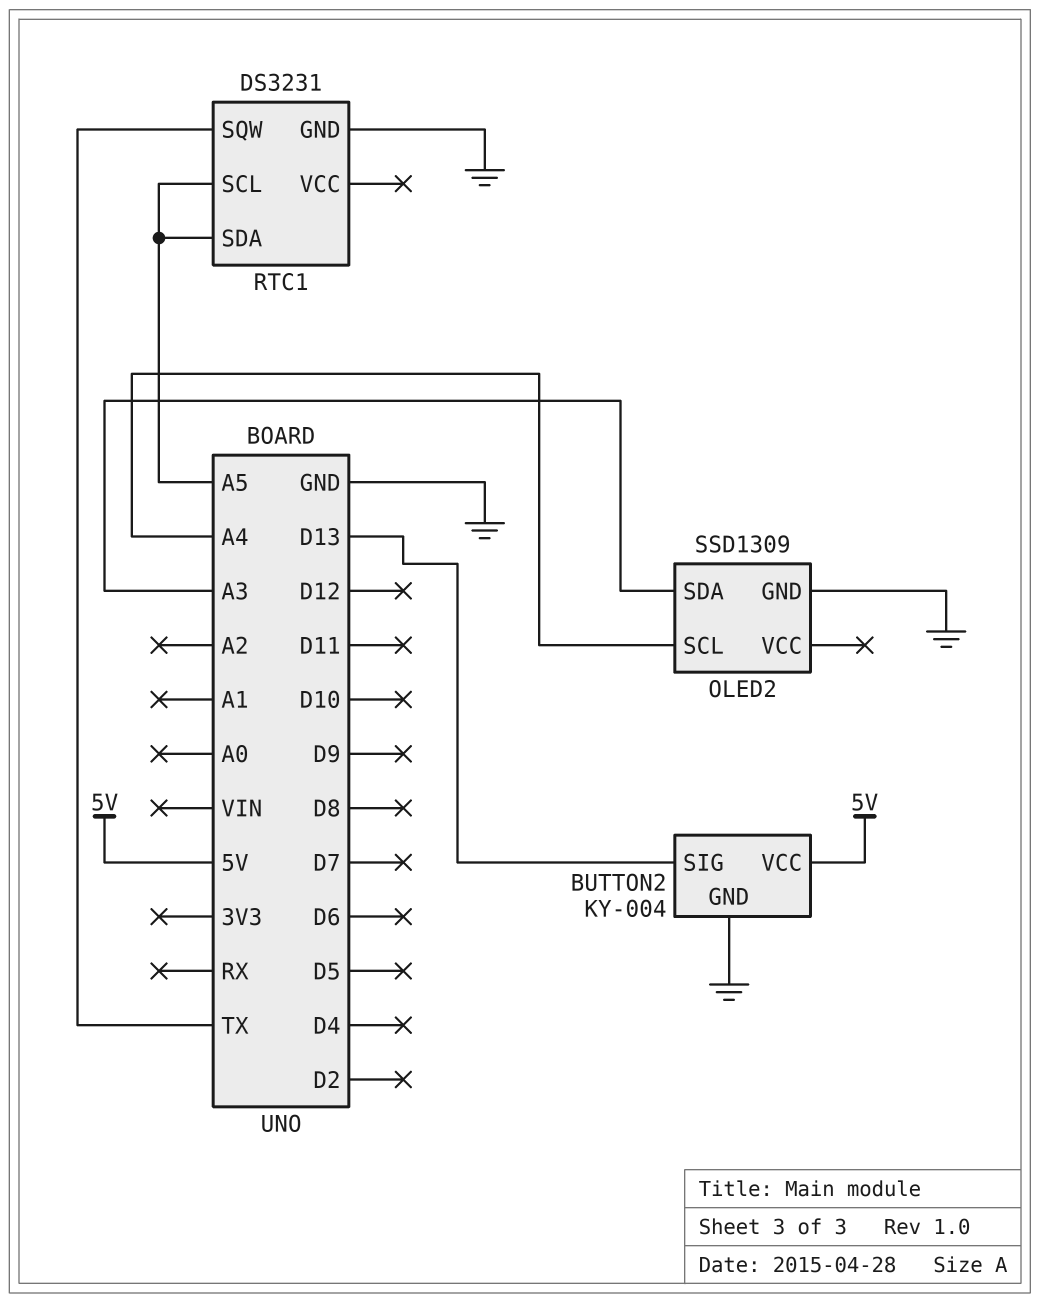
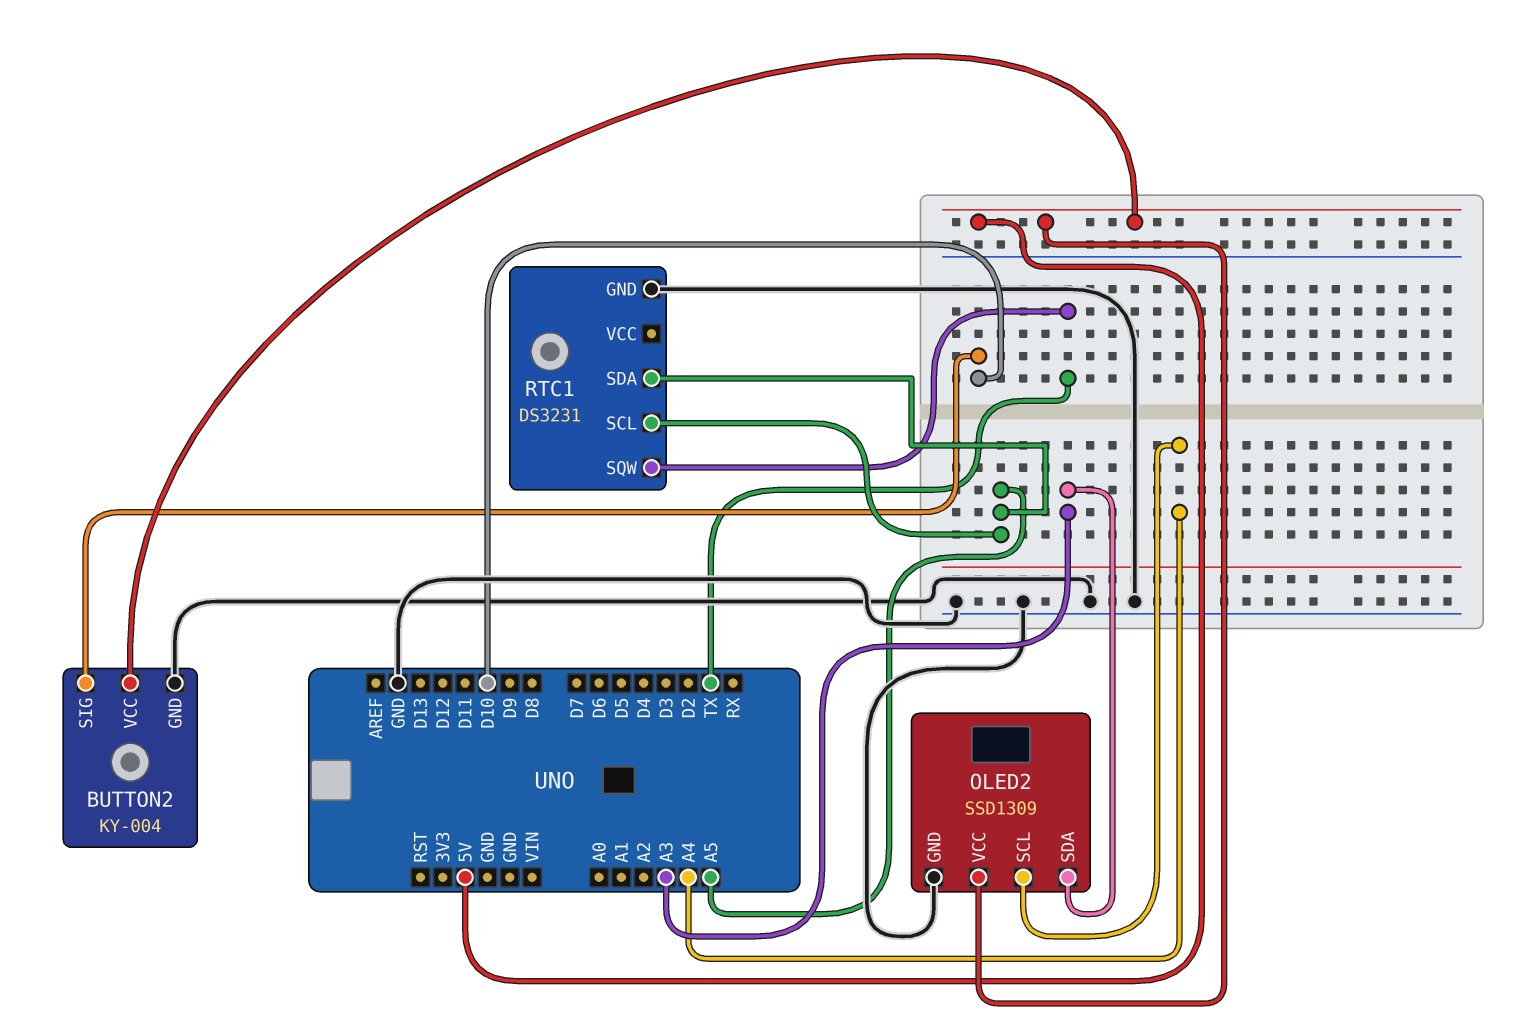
BUTTON2 pin SIG: D13 -> D10
OLED2 pin VCC: none -> 5V

